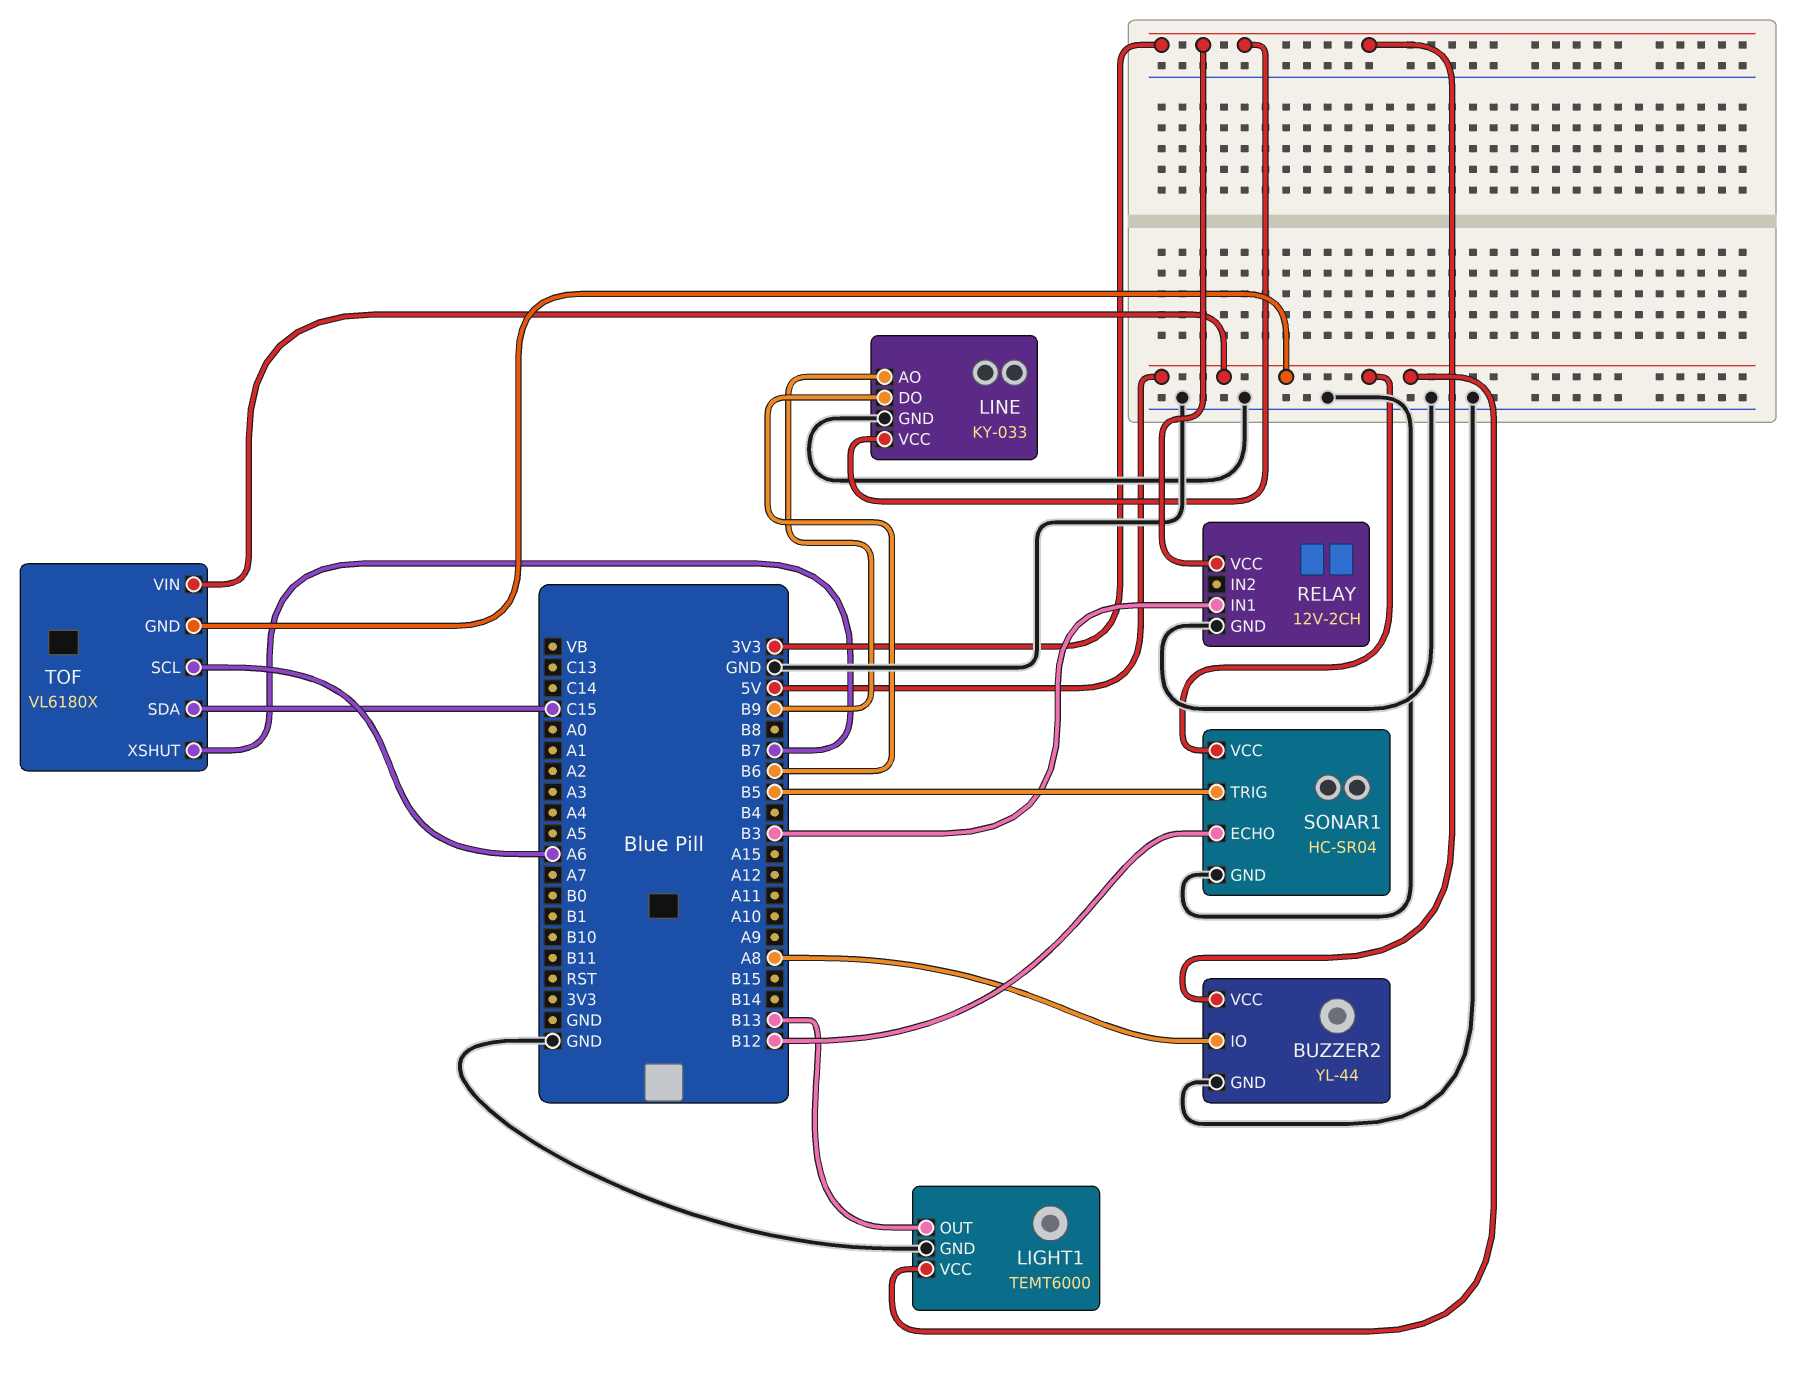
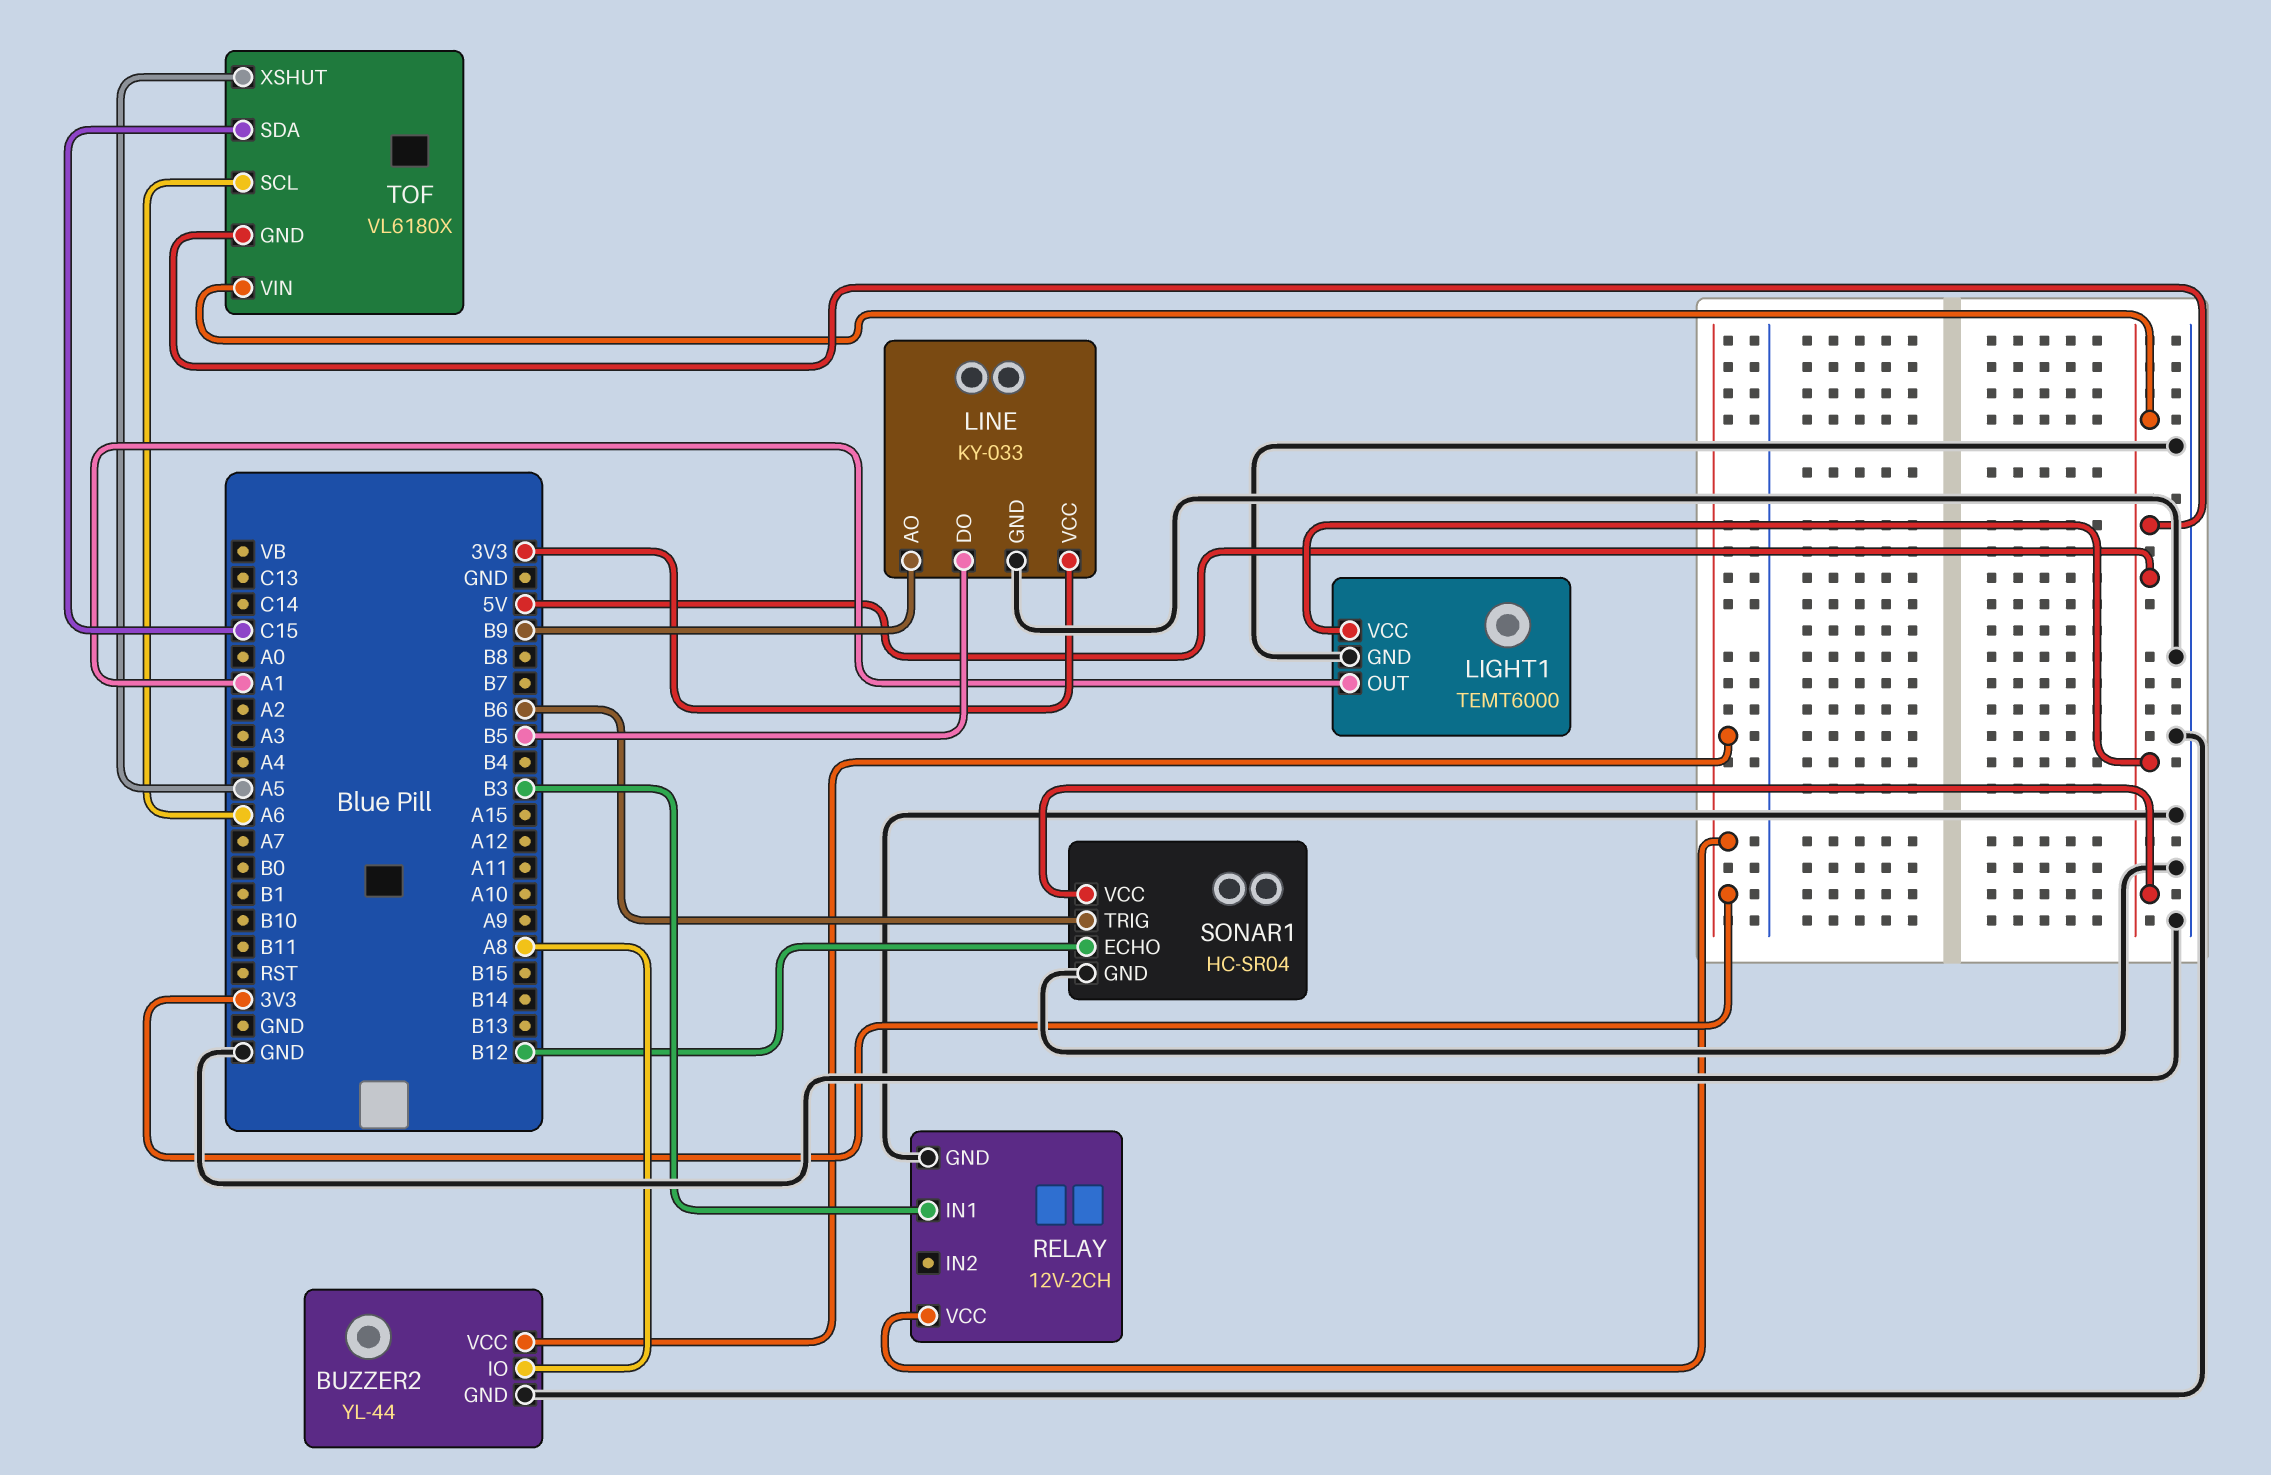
LIGHT1 pin OUT: B13 -> A1
LINE pin DO: B6 -> B5
SONAR1 pin TRIG: B5 -> B6
TOF pin XSHUT: B7 -> A5

